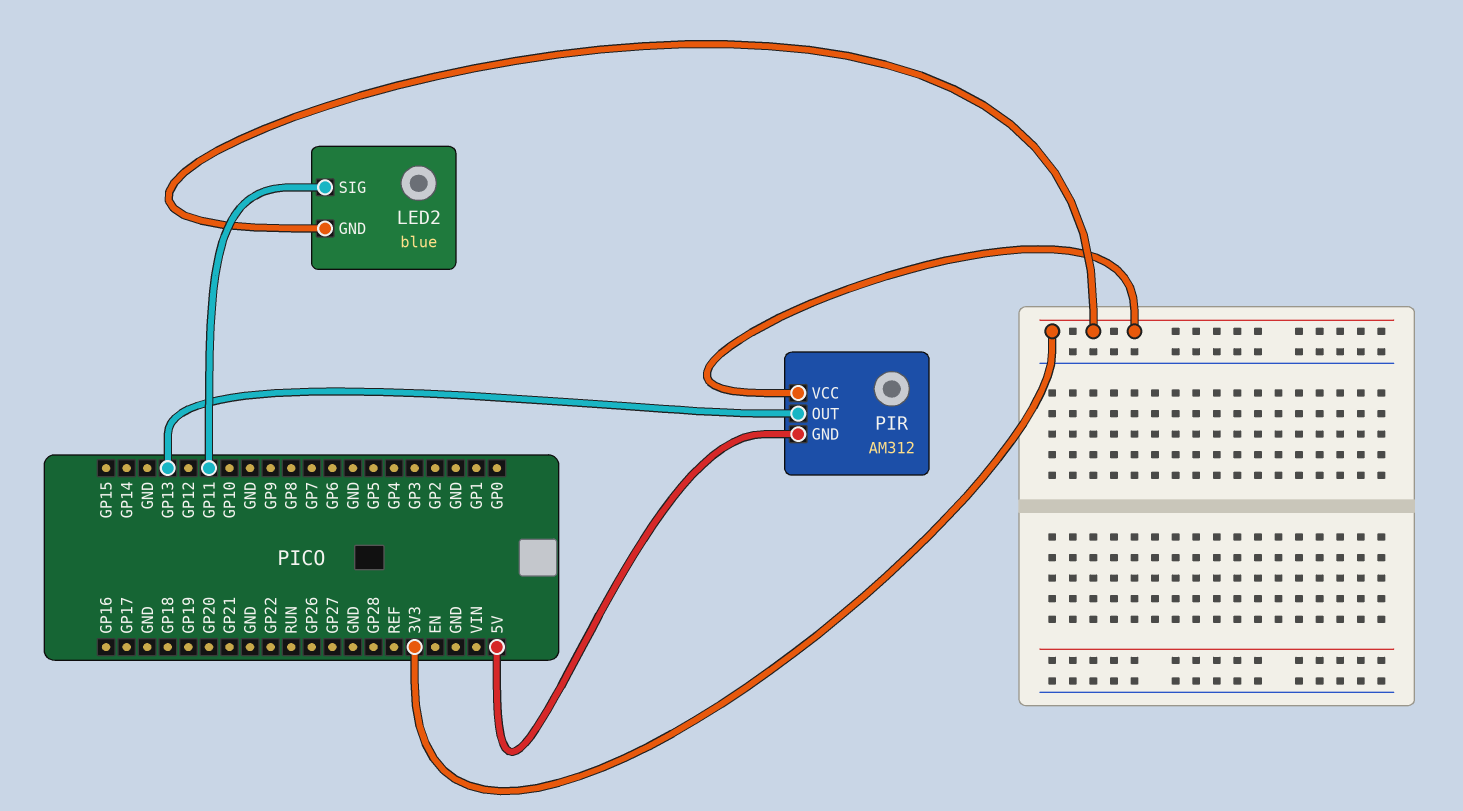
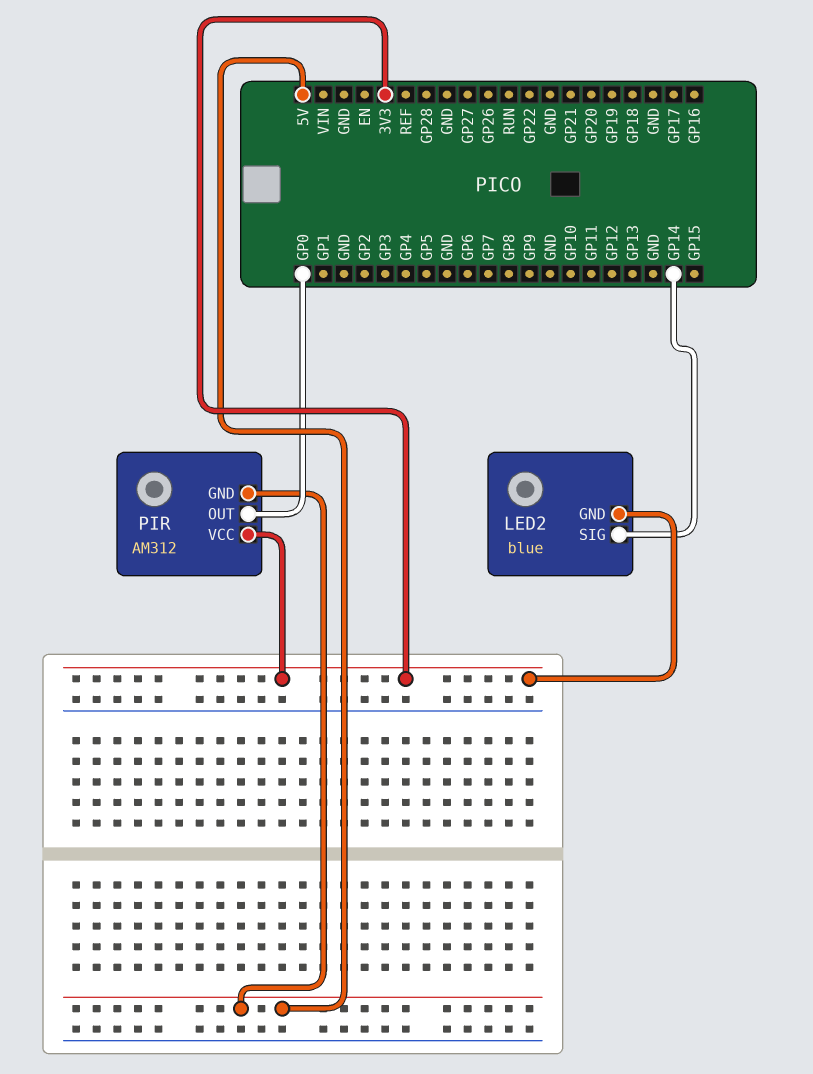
LED2 pin SIG: GP11 -> GP14
PIR pin OUT: GP13 -> GP0

